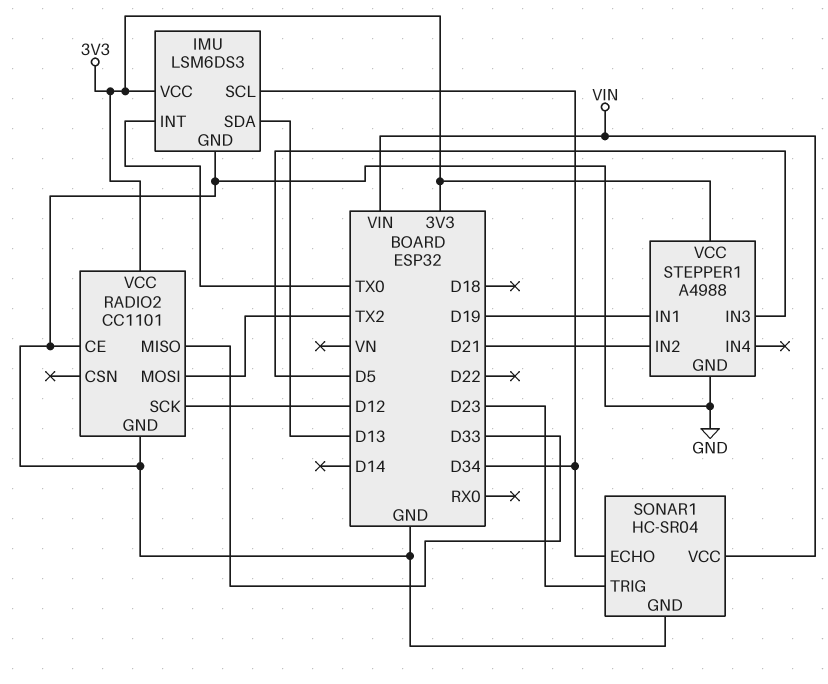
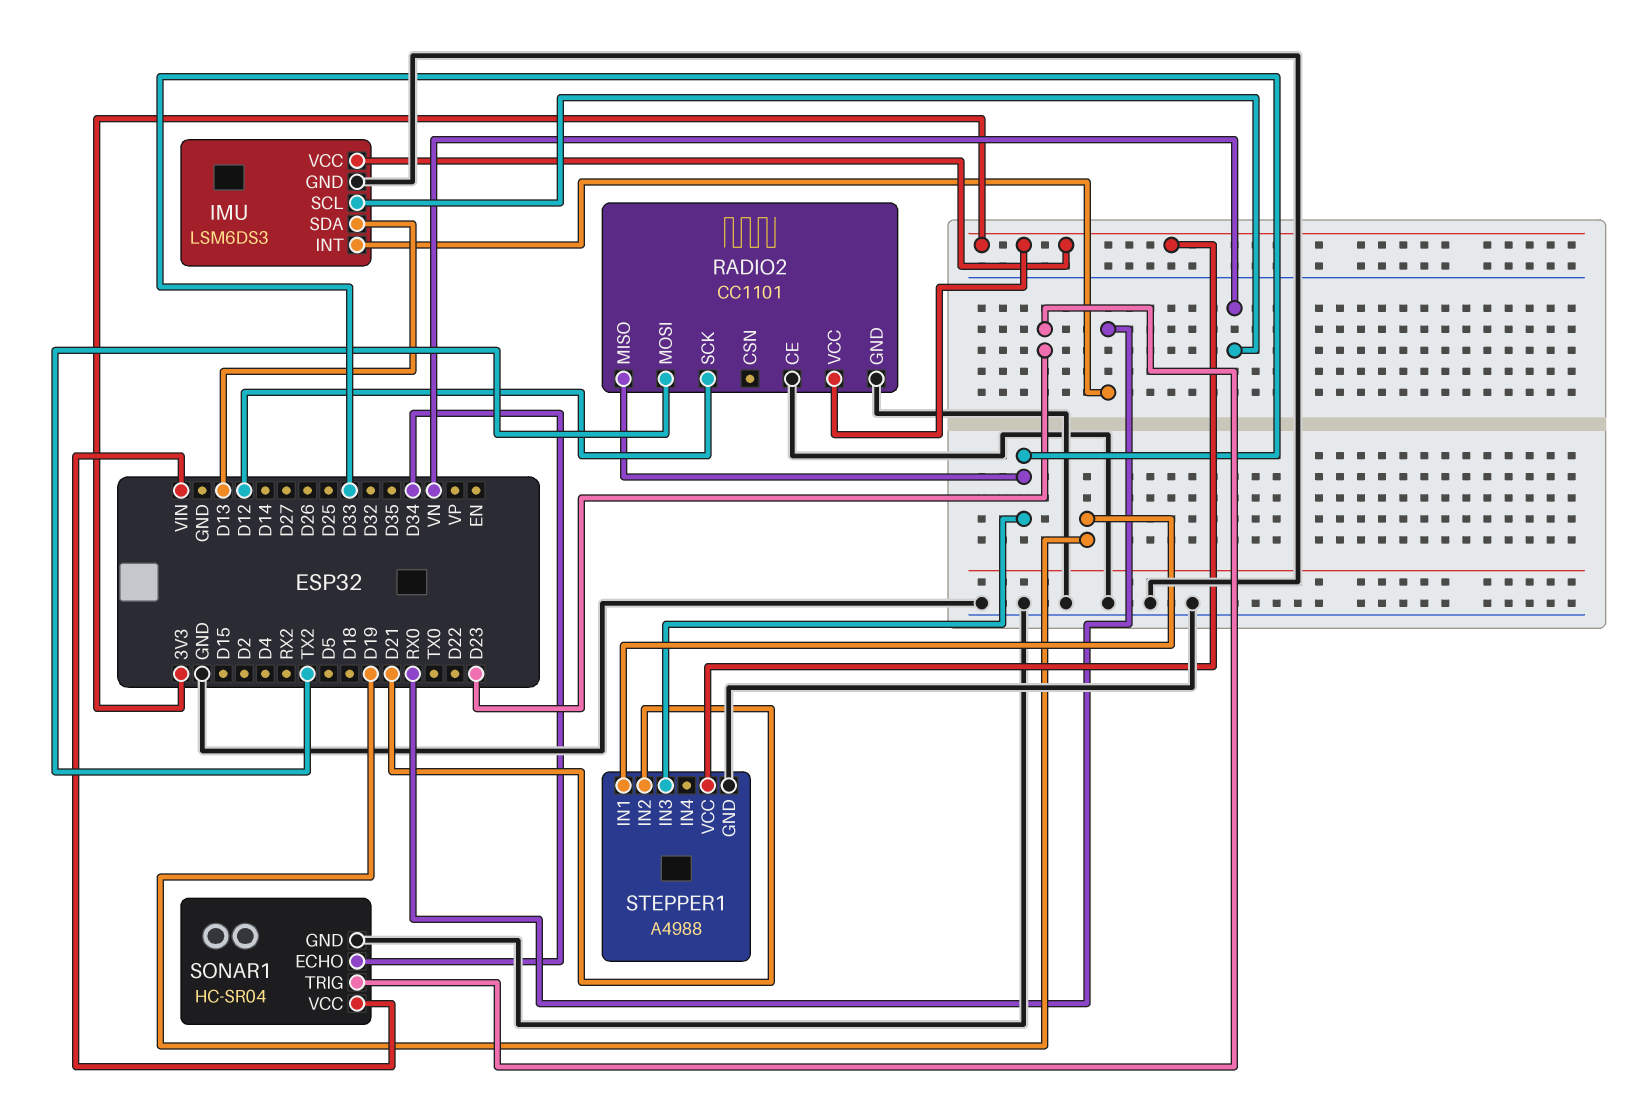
IMU pin INT: TX0 -> RX0
IMU pin SCL: D34 -> VN
STEPPER1 pin IN3: D5 -> D33

